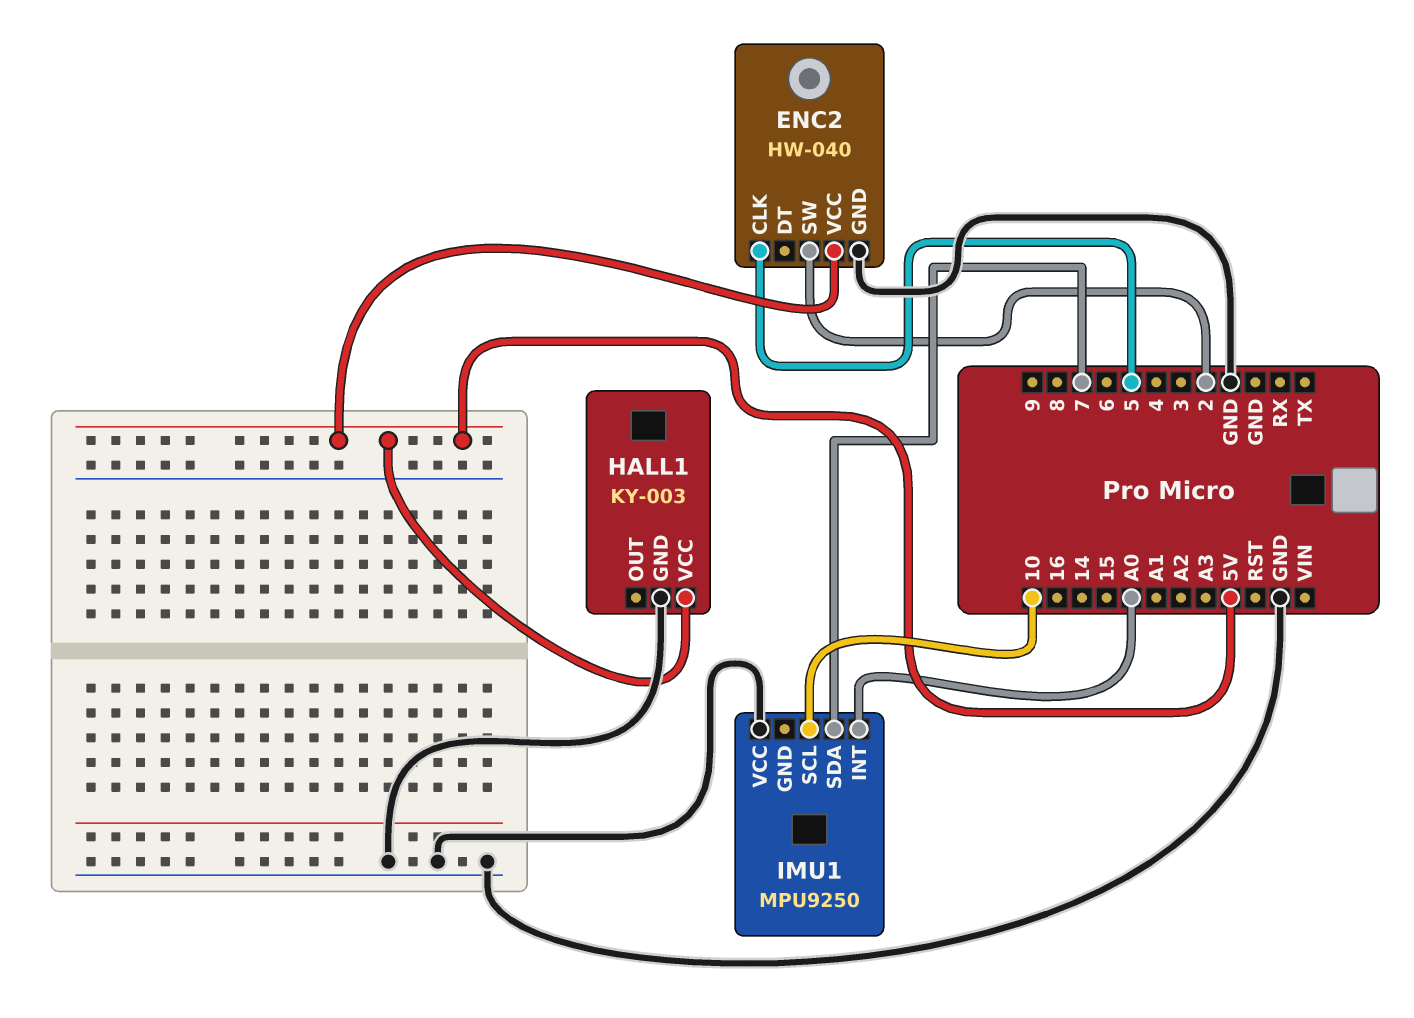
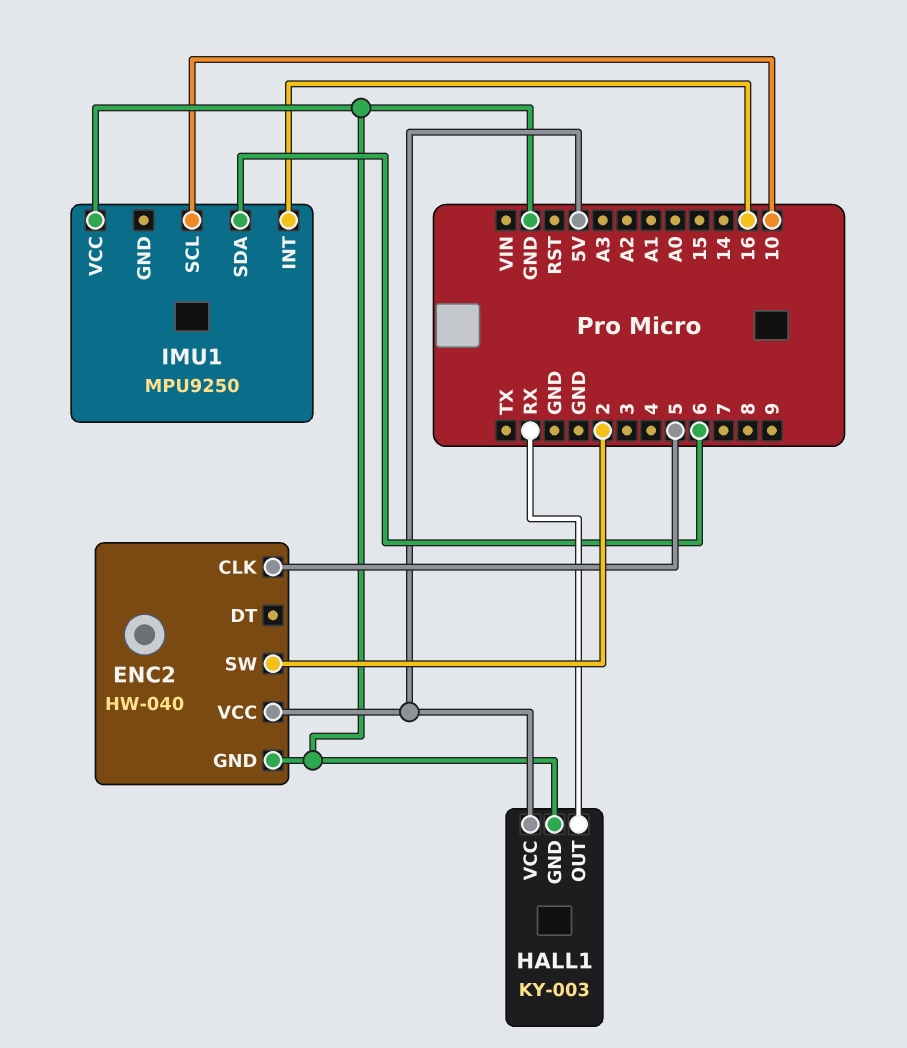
HALL1 pin OUT: none -> RX
IMU1 pin INT: A0 -> 16
IMU1 pin SDA: 7 -> 6

